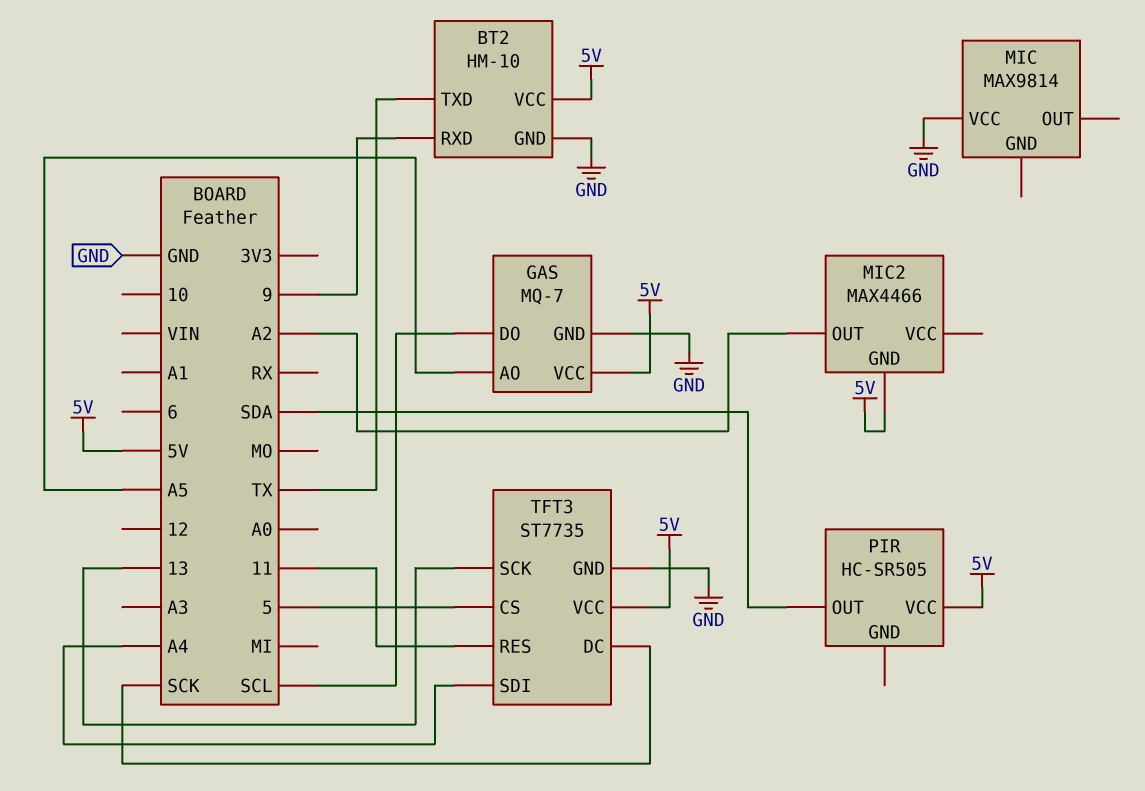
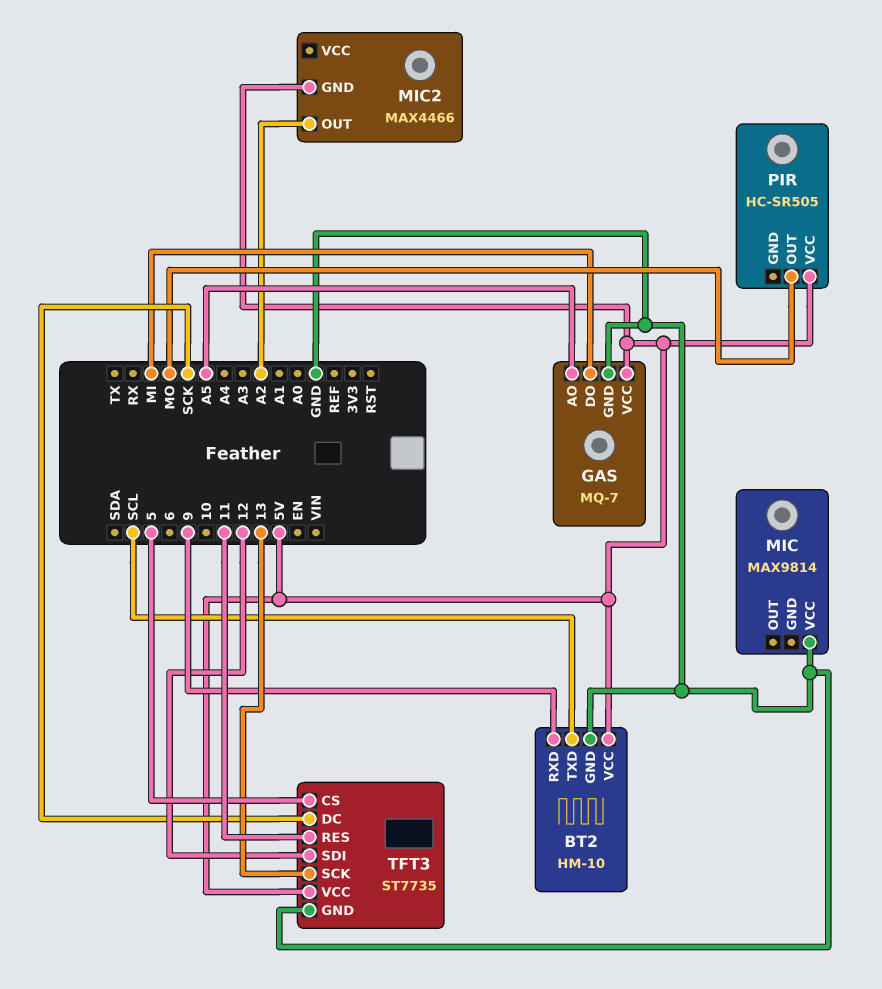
BT2 pin TXD: TX -> SCL
GAS pin DO: SCL -> MI
PIR pin OUT: SDA -> MO
TFT3 pin SDI: A4 -> 12

